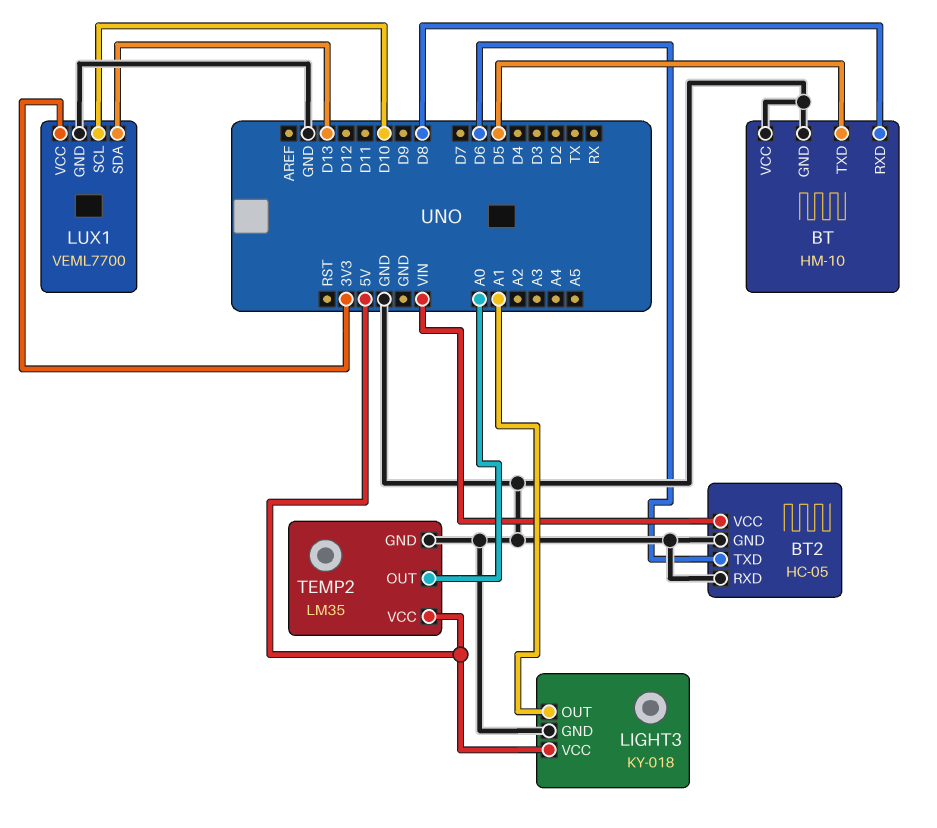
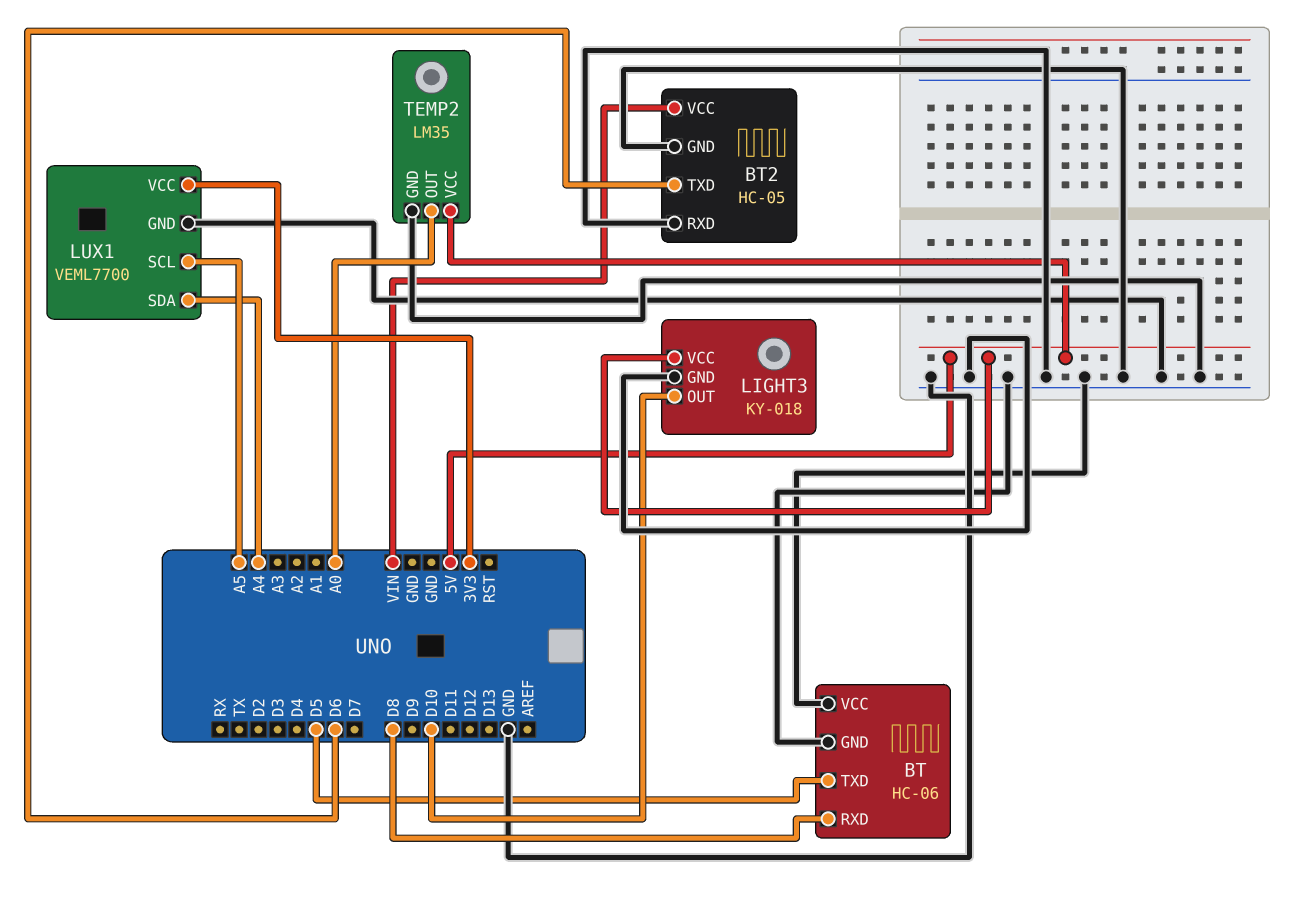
BT: HM-10 -> HC-06
LIGHT3 pin OUT: A1 -> D10
LUX1 pin SCL: D10 -> A5
LUX1 pin SDA: D13 -> A4

